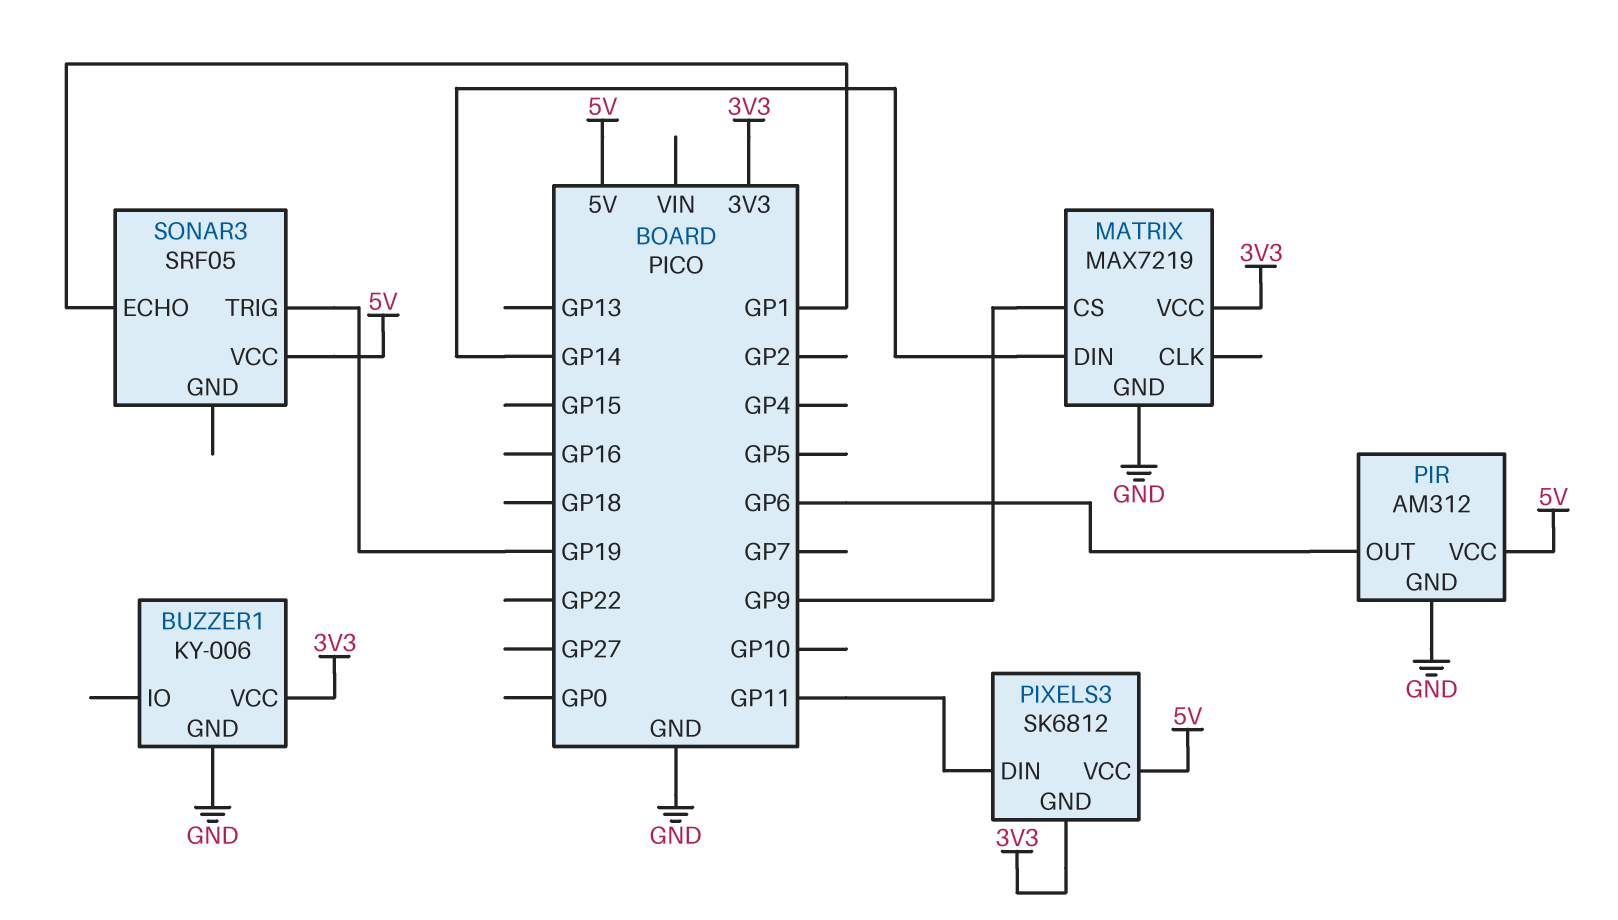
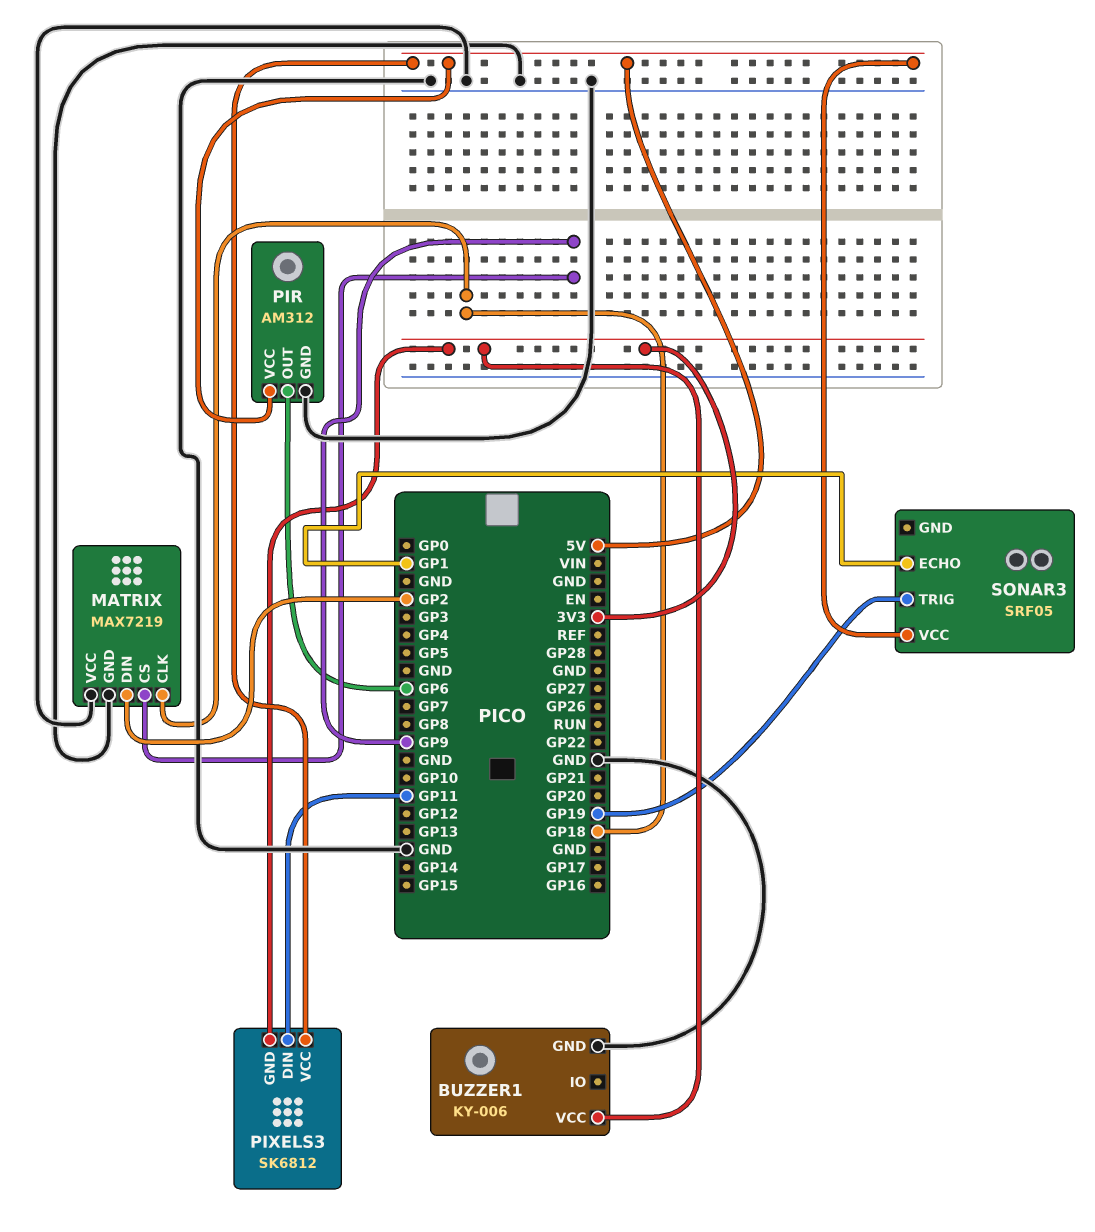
MATRIX pin CLK: none -> GP18
MATRIX pin DIN: GP14 -> GP2
MATRIX pin VCC: 3V3 -> GND

